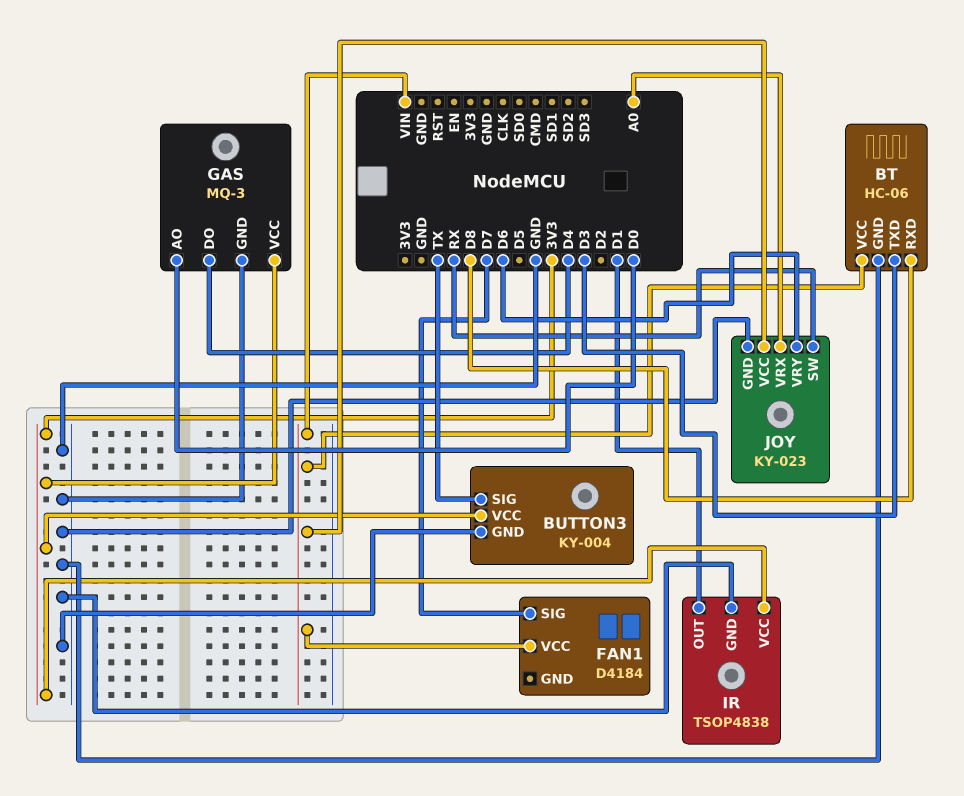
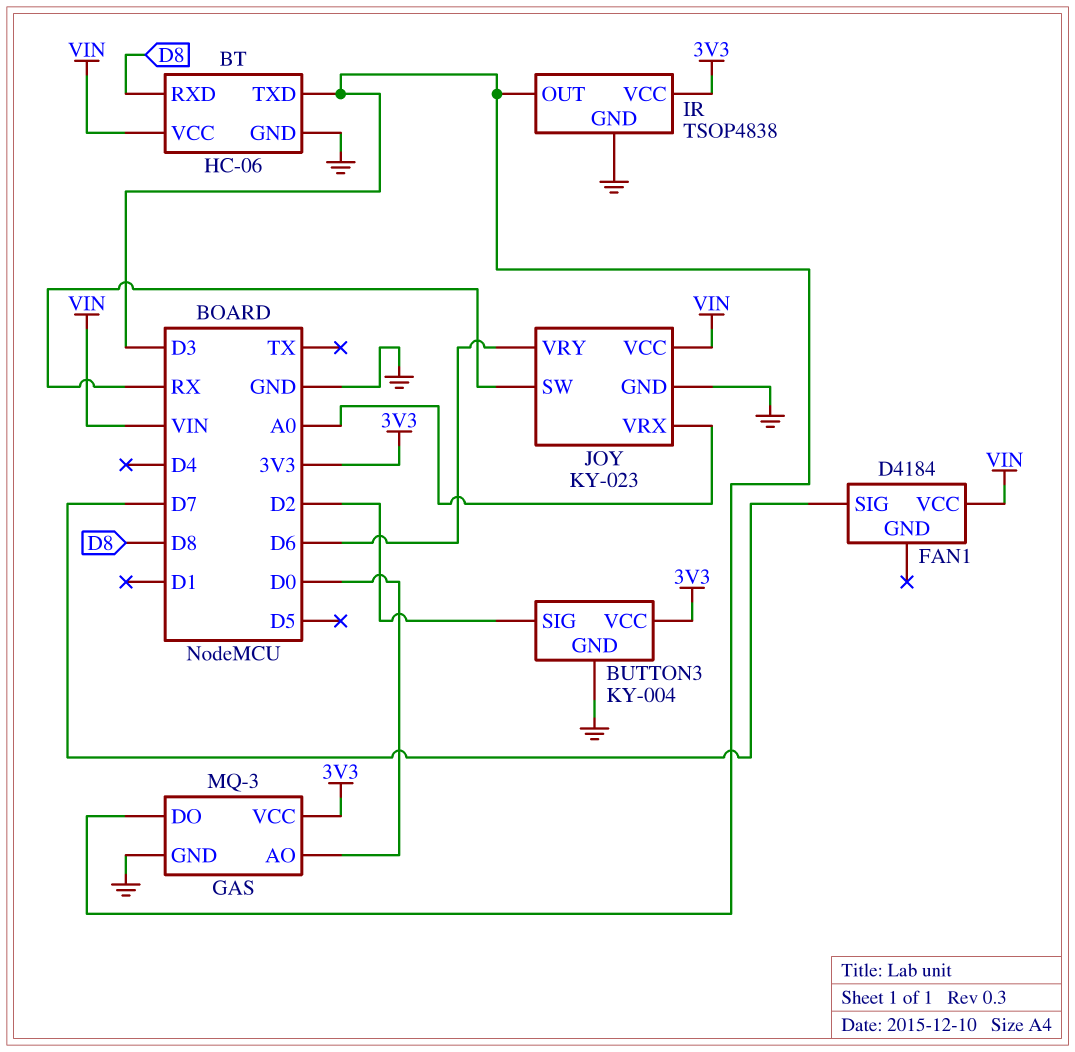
BUTTON3 pin SIG: TX -> D2
GAS pin DO: D4 -> D3
IR pin OUT: D1 -> D3

